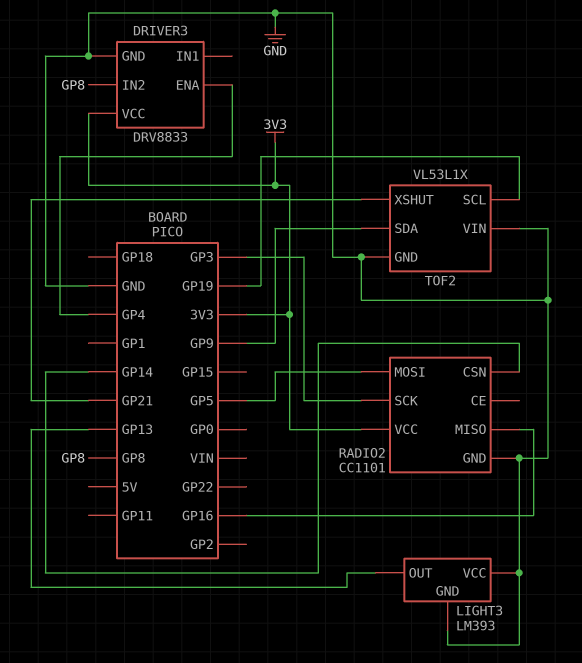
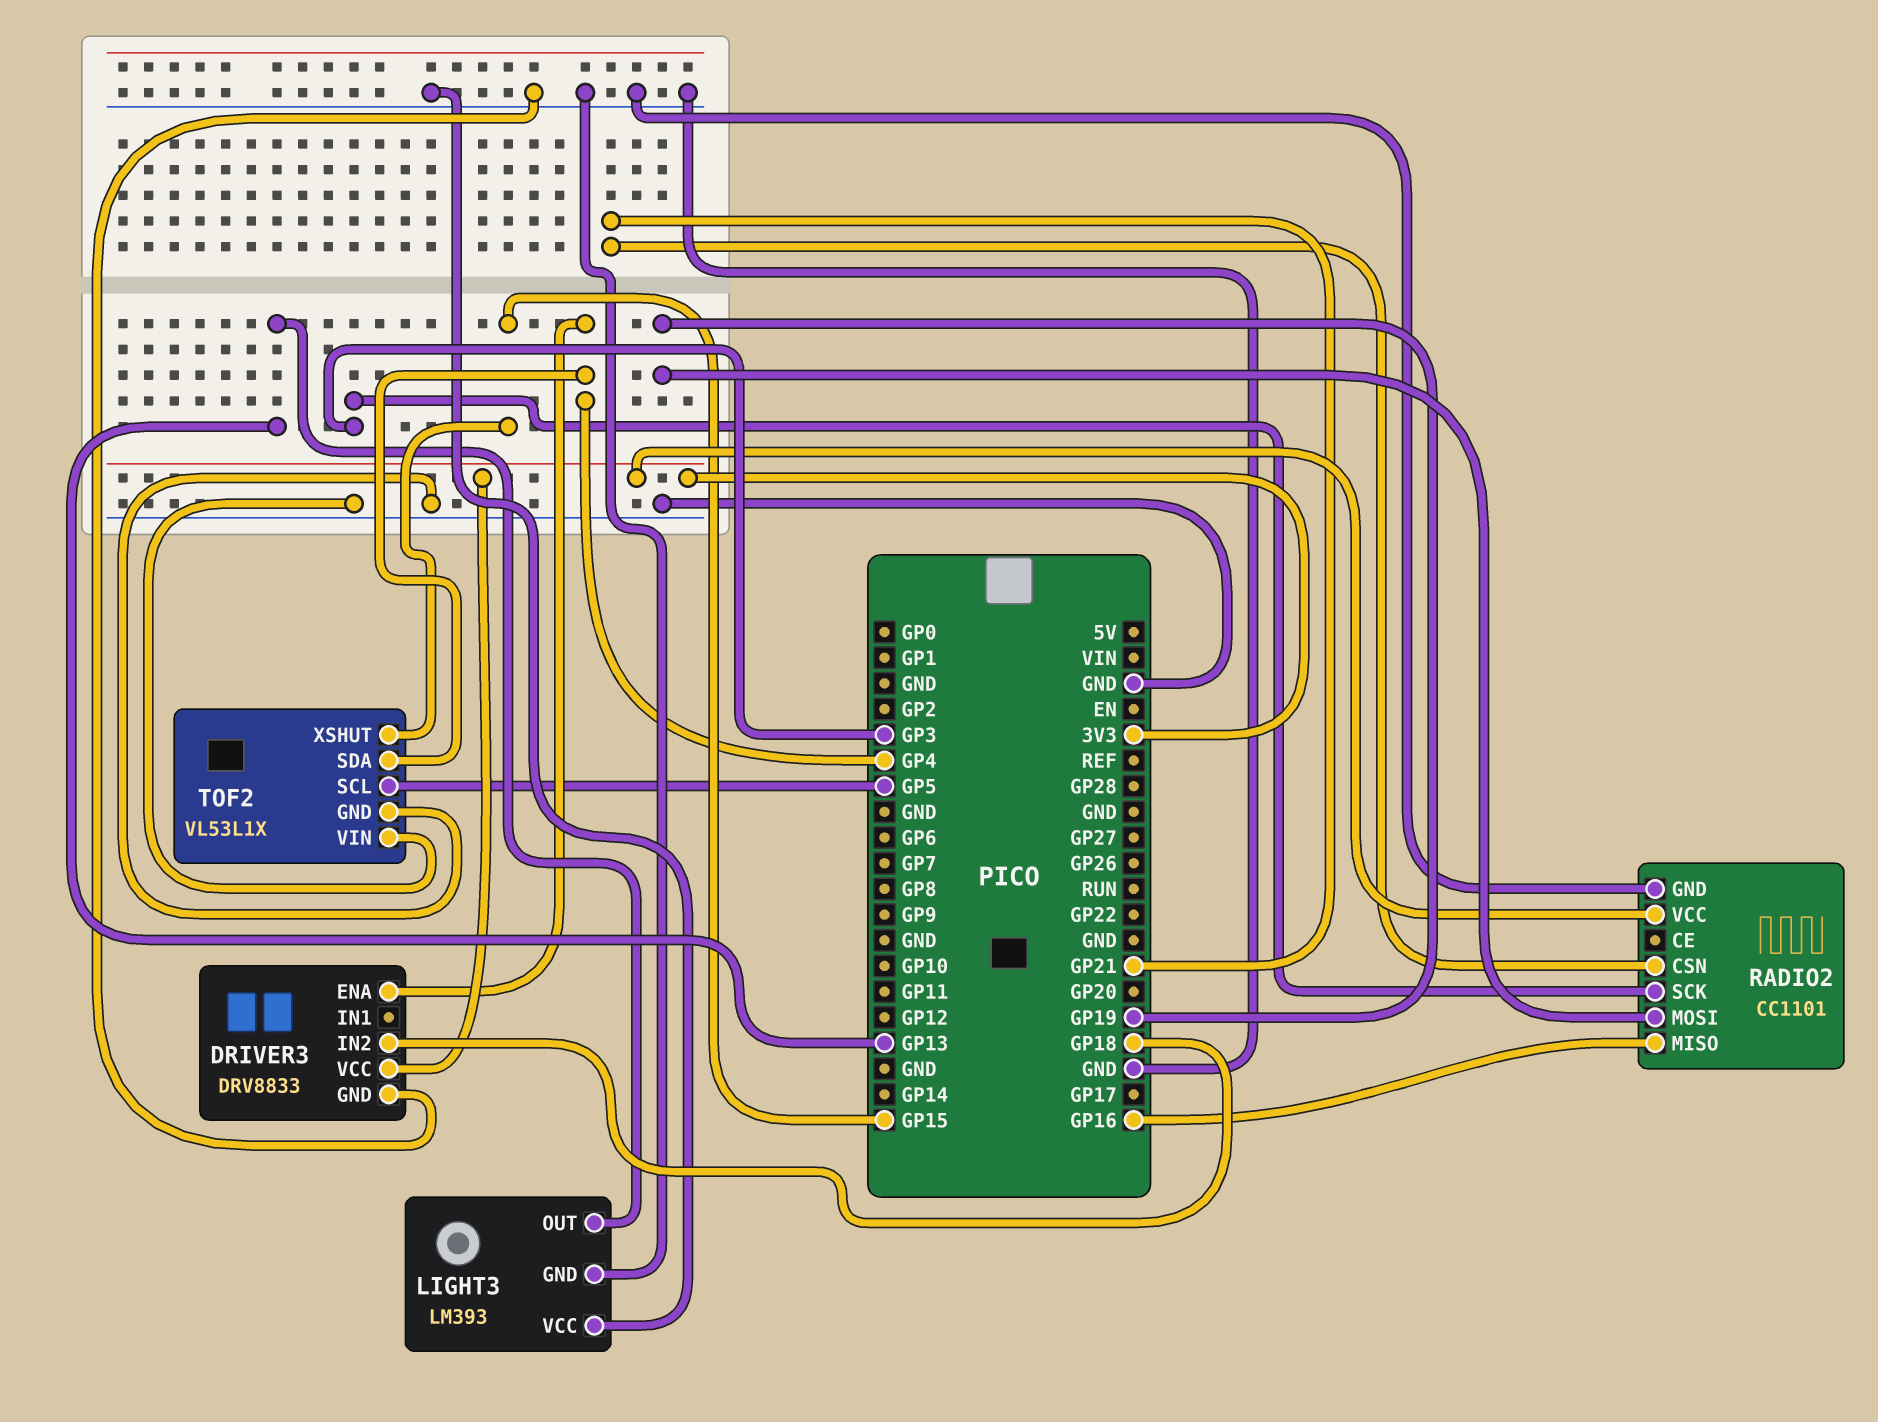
DRIVER3 pin IN2: GP8 -> GP18
RADIO2 pin CSN: GP14 -> GP21
RADIO2 pin MOSI: GP5 -> GP19
TOF2 pin SCL: GP19 -> GP5
TOF2 pin SDA: GP9 -> GP4
TOF2 pin XSHUT: GP21 -> GP15

